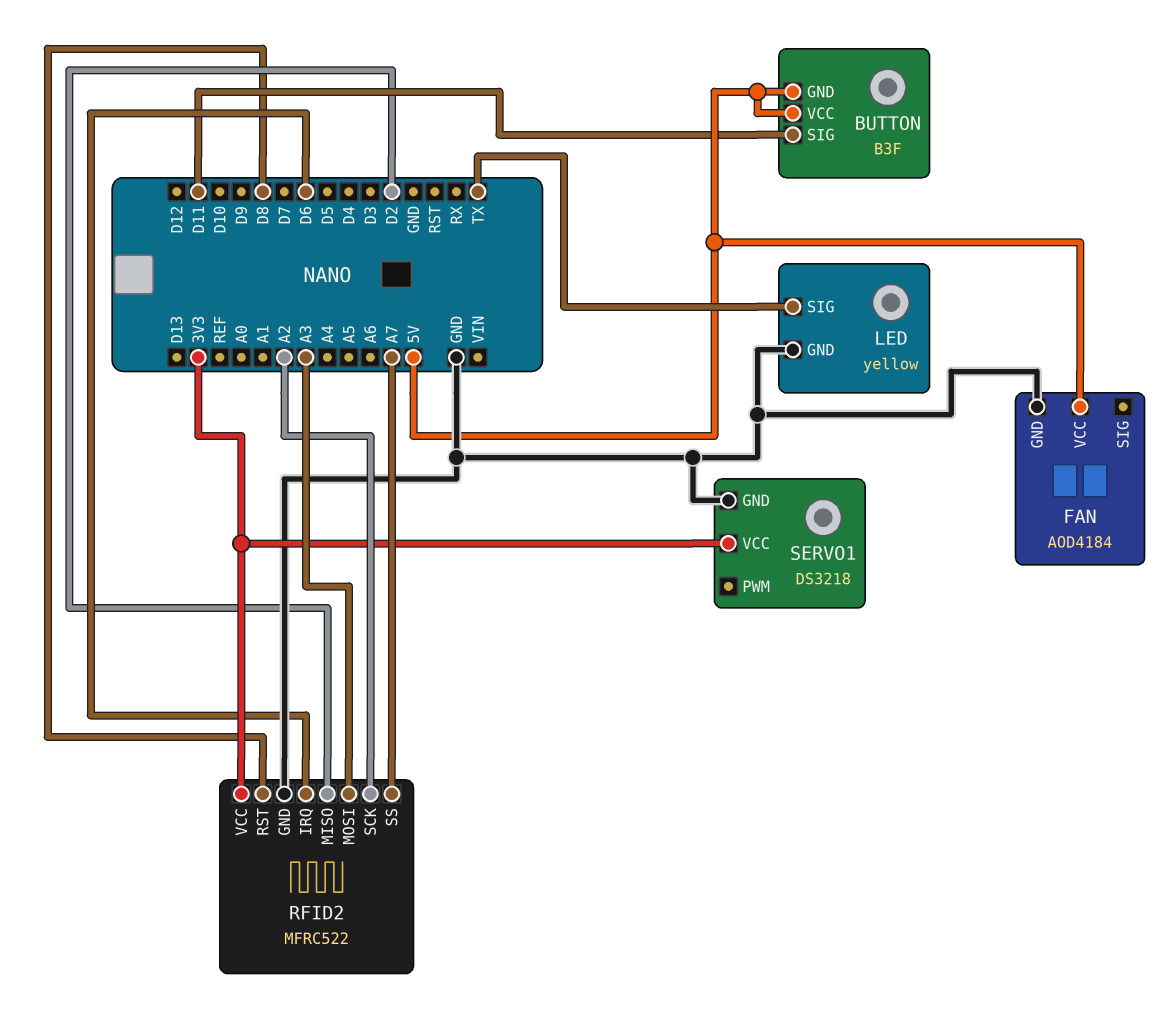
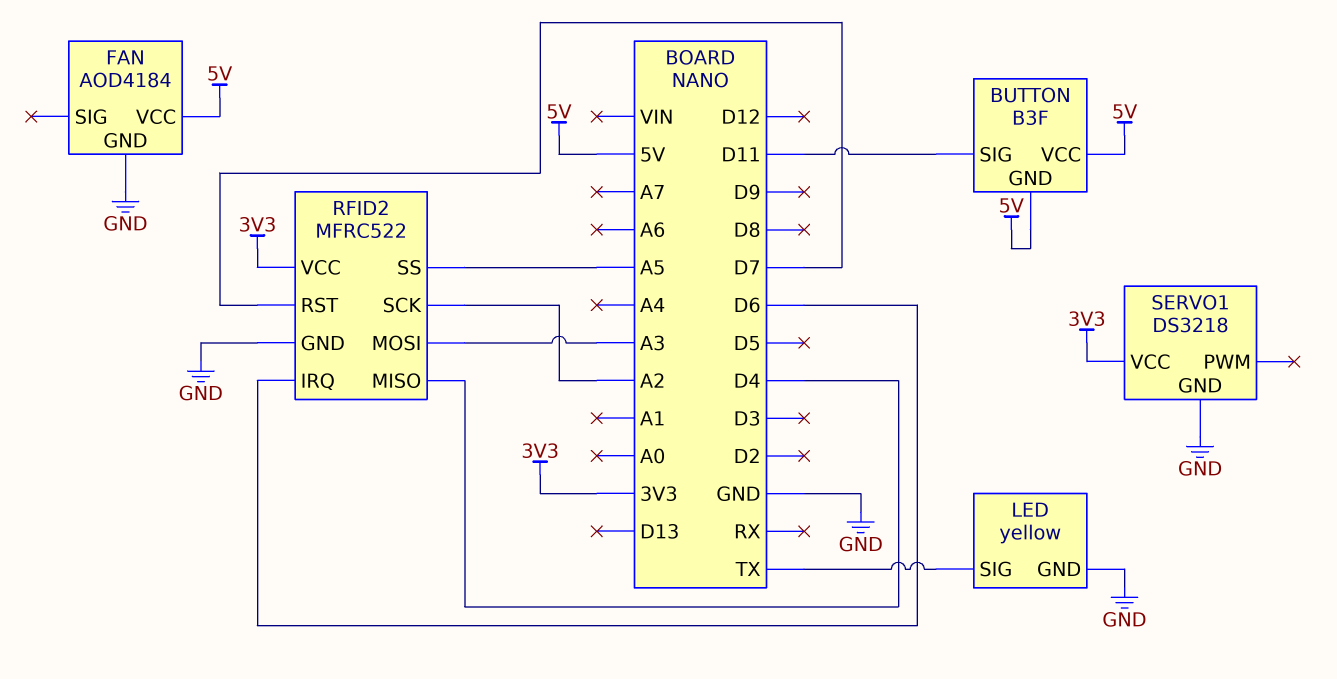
RFID2 pin MISO: D2 -> D4
RFID2 pin RST: D8 -> D7
RFID2 pin SS: A7 -> A5

